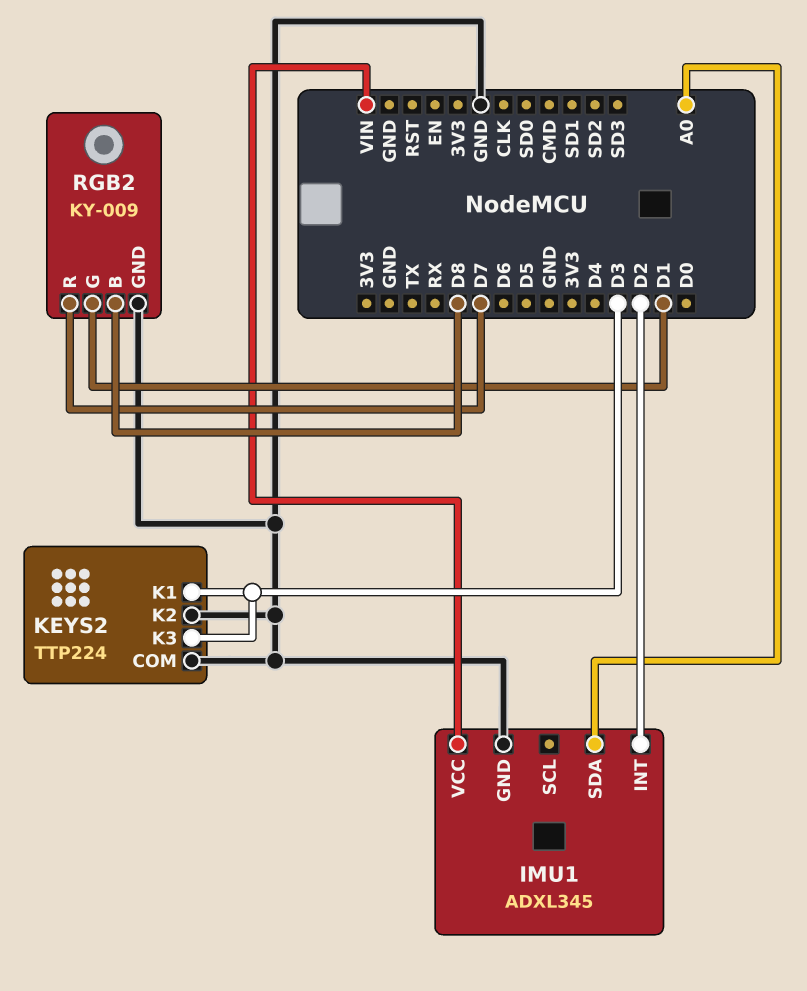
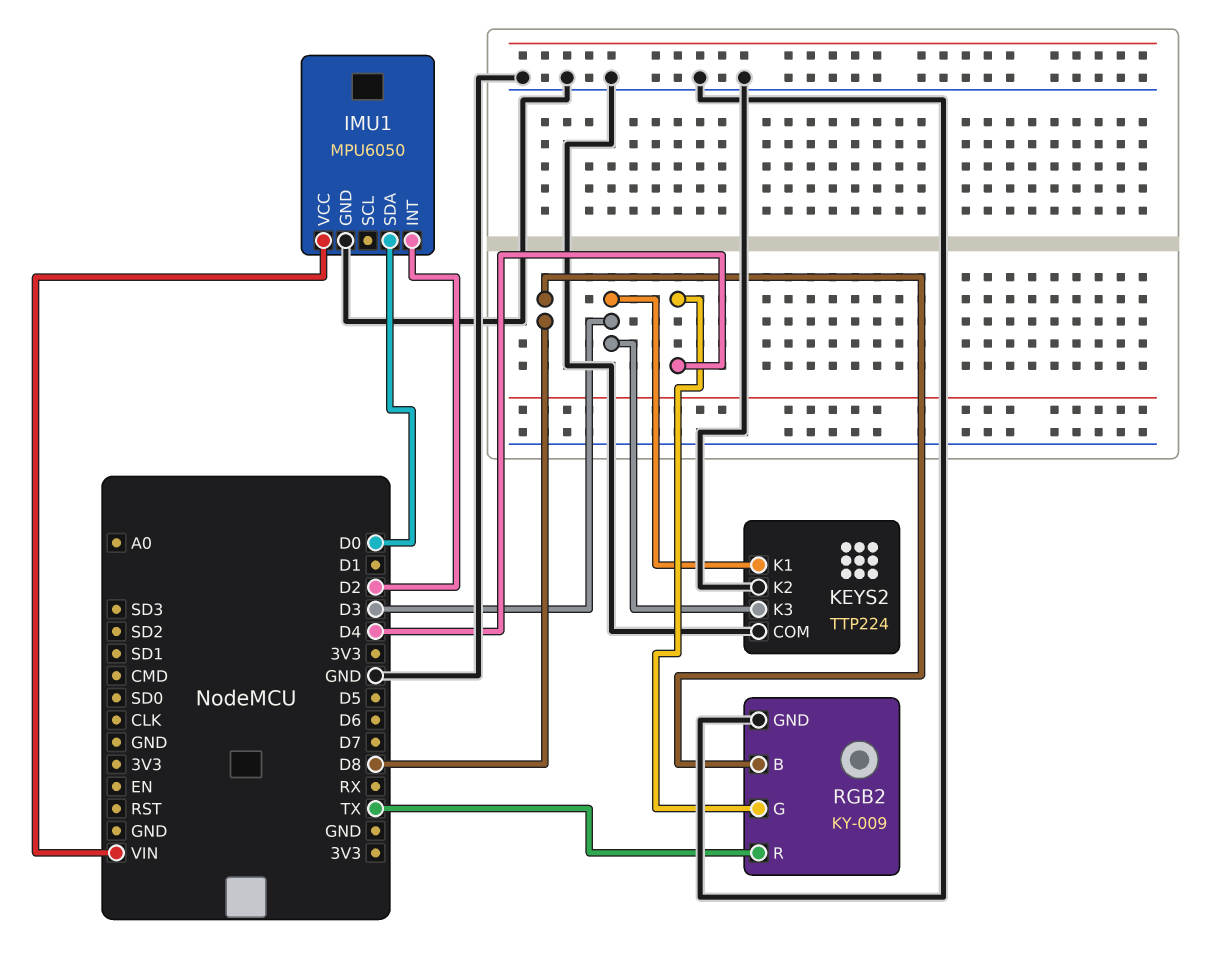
IMU1: ADXL345 -> MPU6050
IMU1 pin SDA: A0 -> D0
RGB2 pin G: D1 -> D4
RGB2 pin R: D7 -> TX

